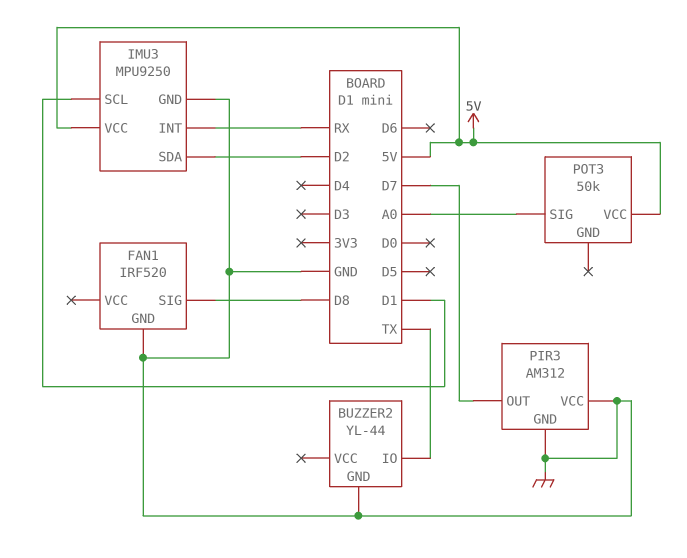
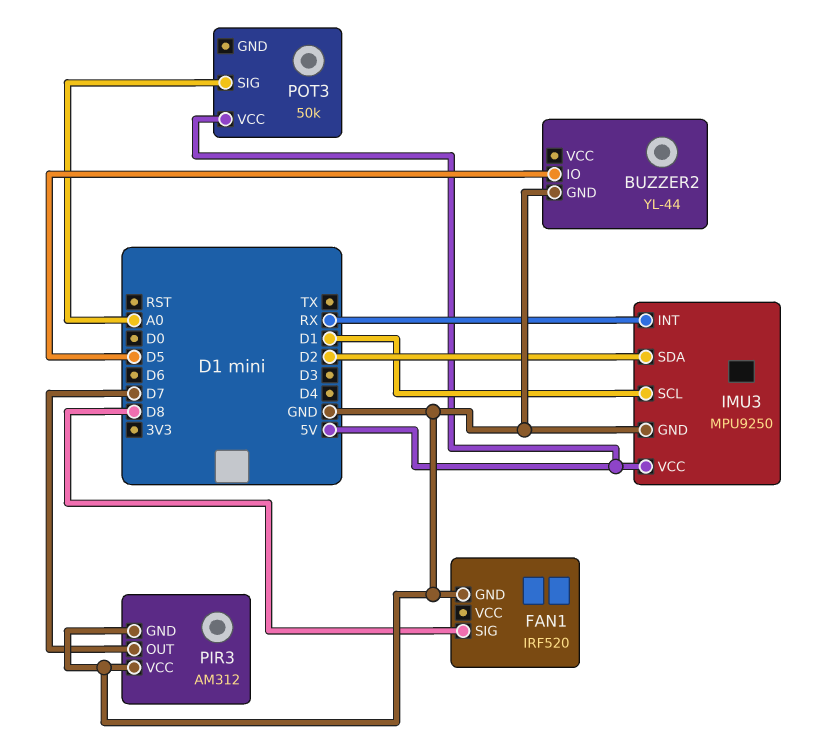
BUZZER2 pin IO: TX -> D5

